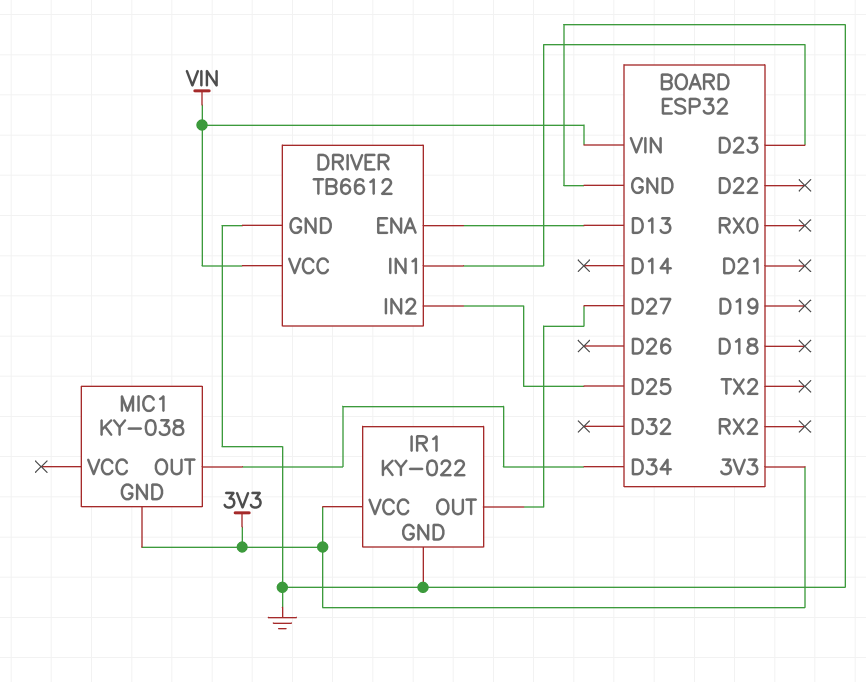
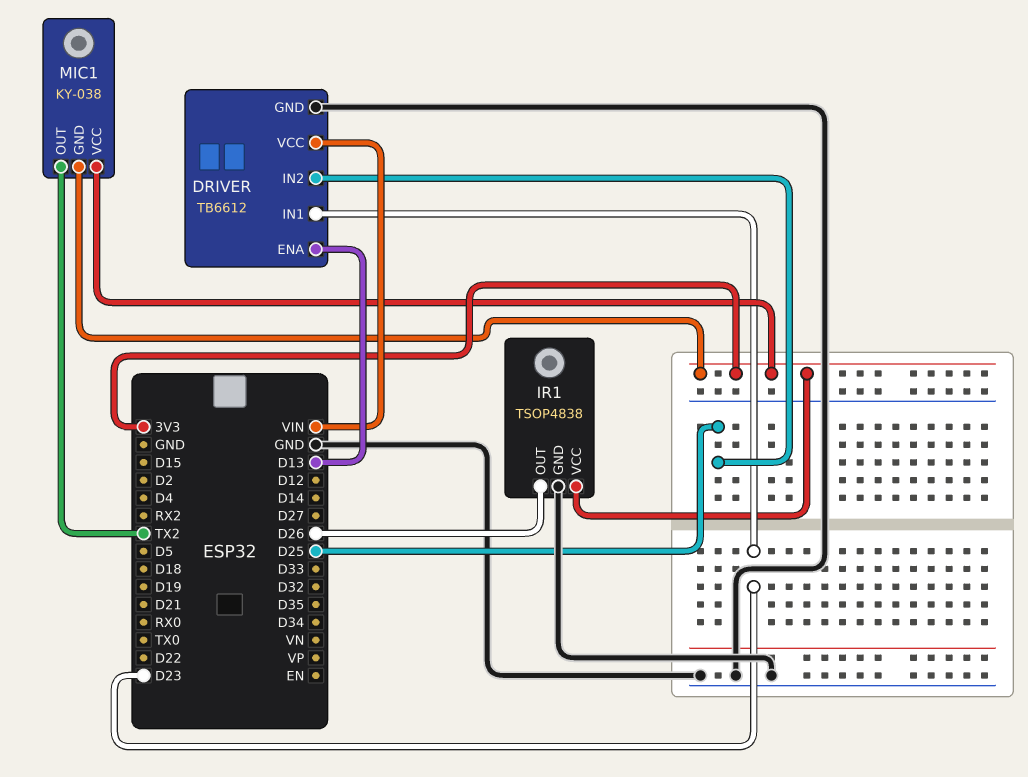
IR1: KY-022 -> TSOP4838
IR1 pin OUT: D27 -> D26
MIC1 pin OUT: D34 -> TX2
MIC1 pin VCC: none -> 3V3

